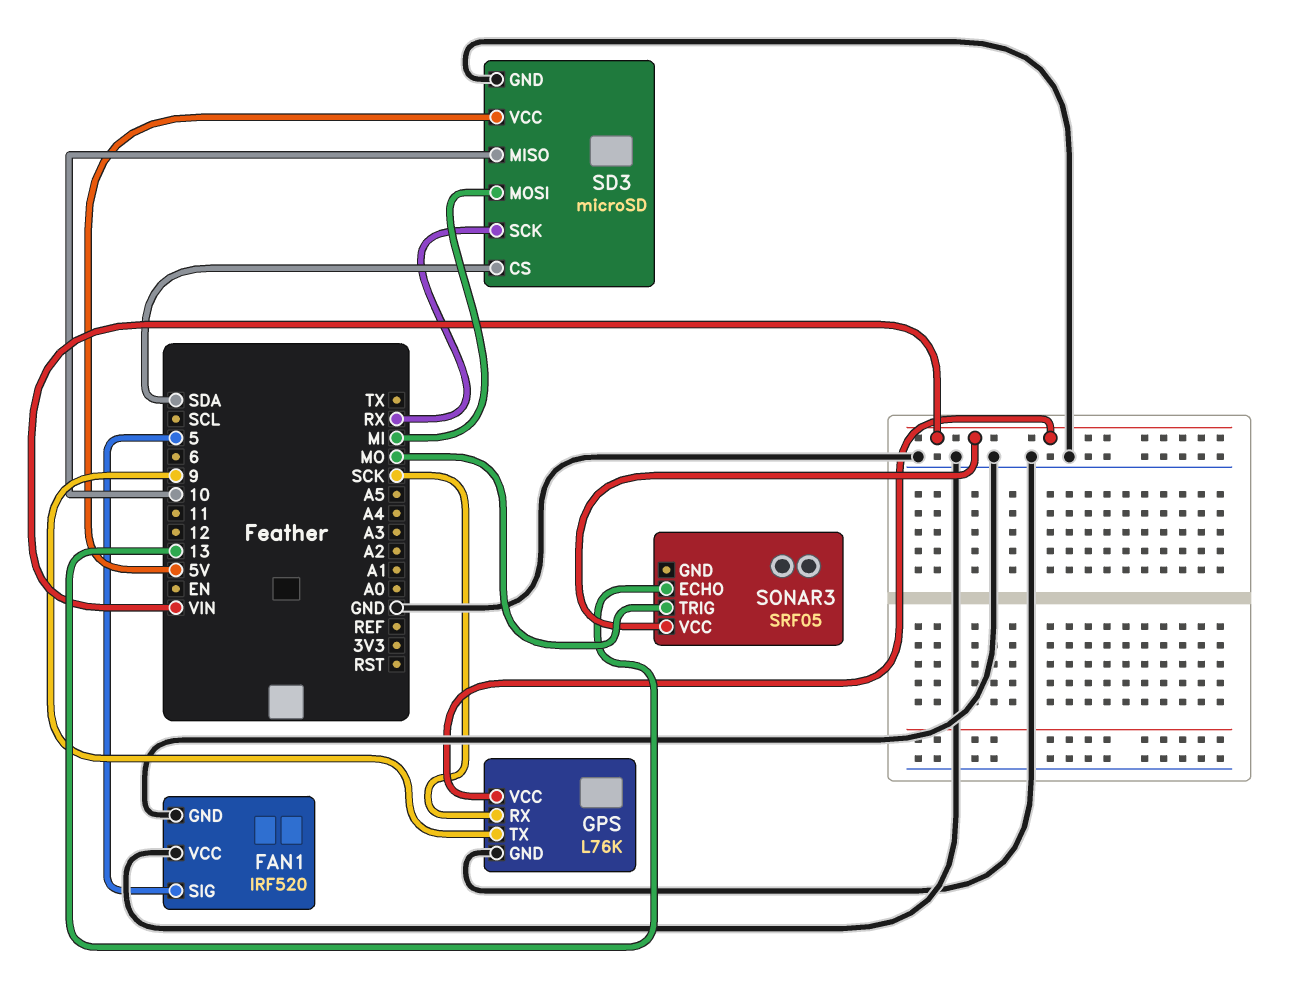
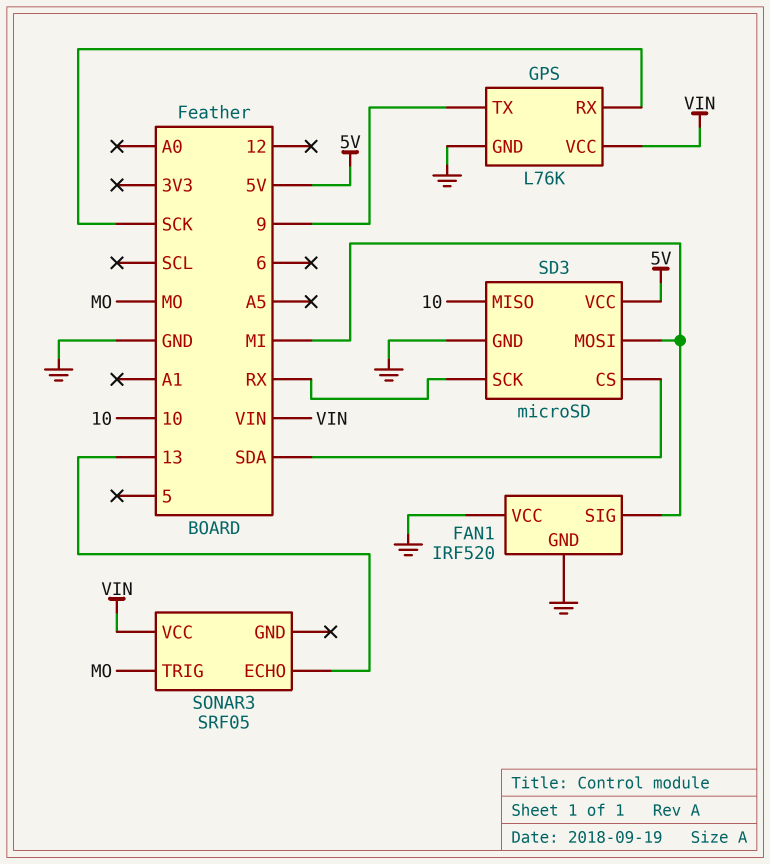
FAN1 pin SIG: 5 -> MI

